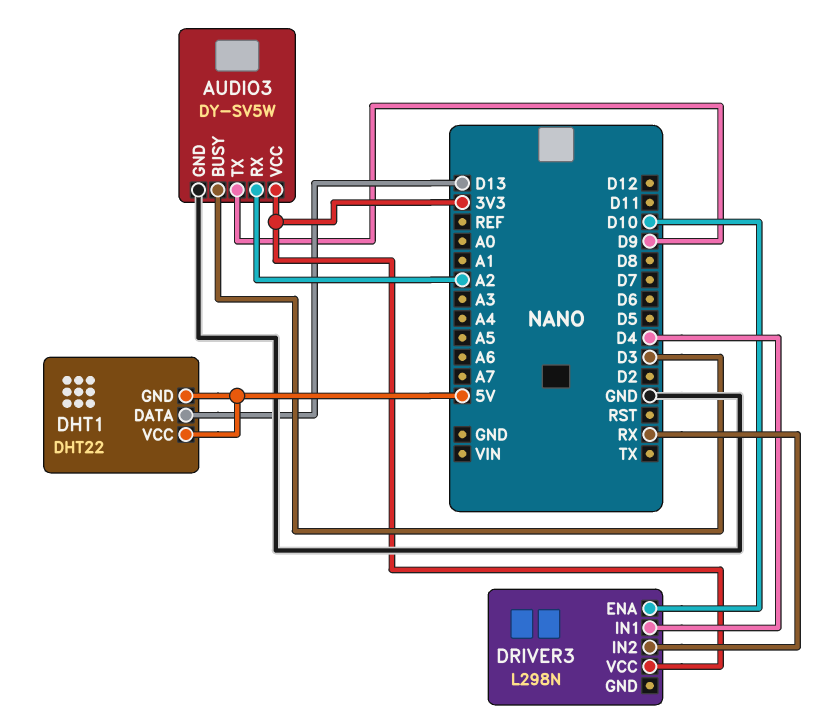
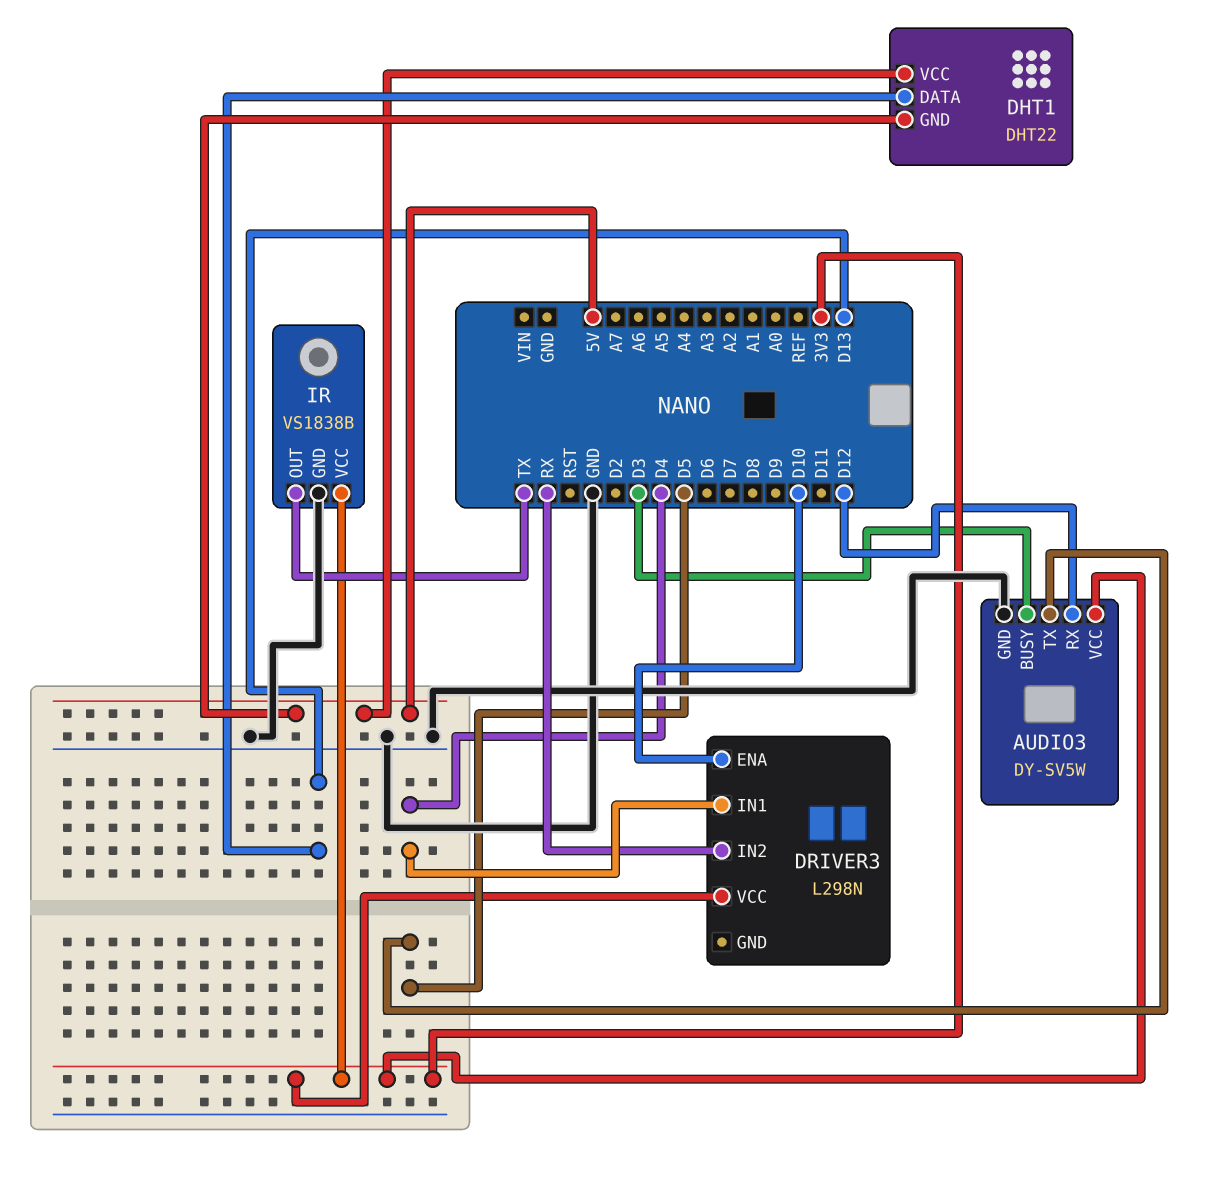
AUDIO3 pin RX: A2 -> D12
AUDIO3 pin TX: D9 -> D5
IR: none -> VS1838B
IR pin GND: none -> GND
IR pin OUT: none -> TX
IR pin VCC: none -> 3V3

